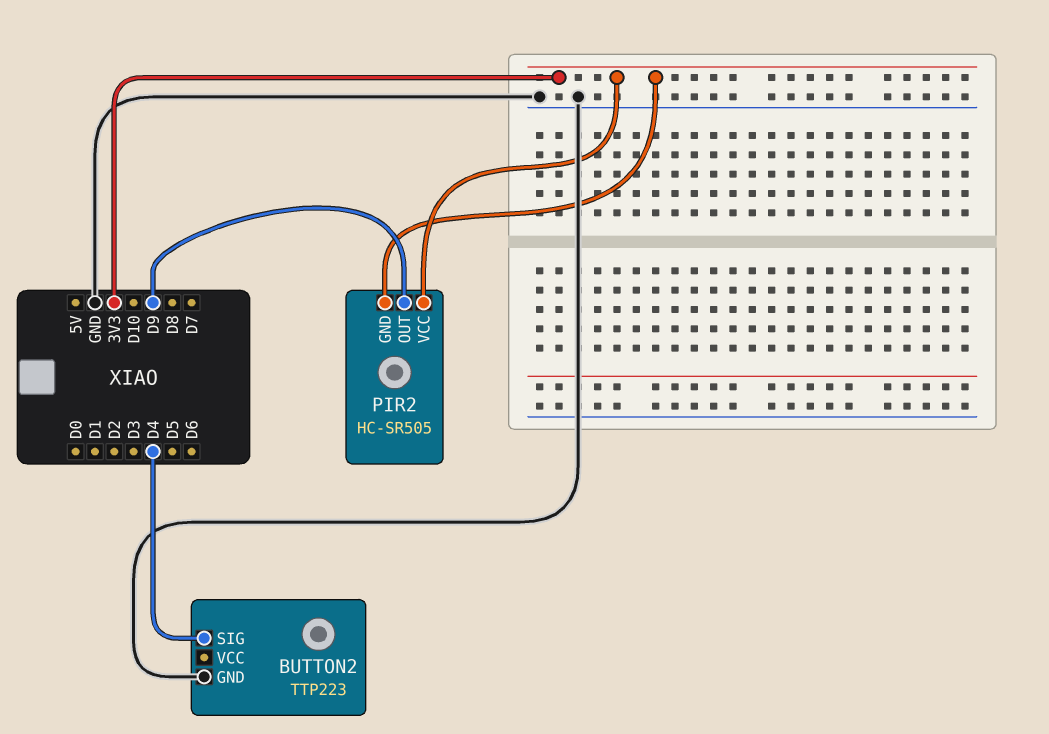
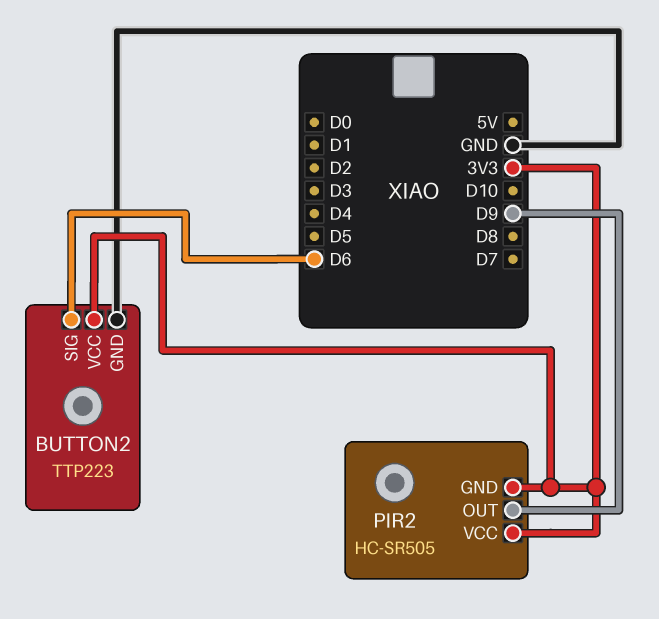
BUTTON2 pin SIG: D4 -> D6
BUTTON2 pin VCC: none -> 3V3

